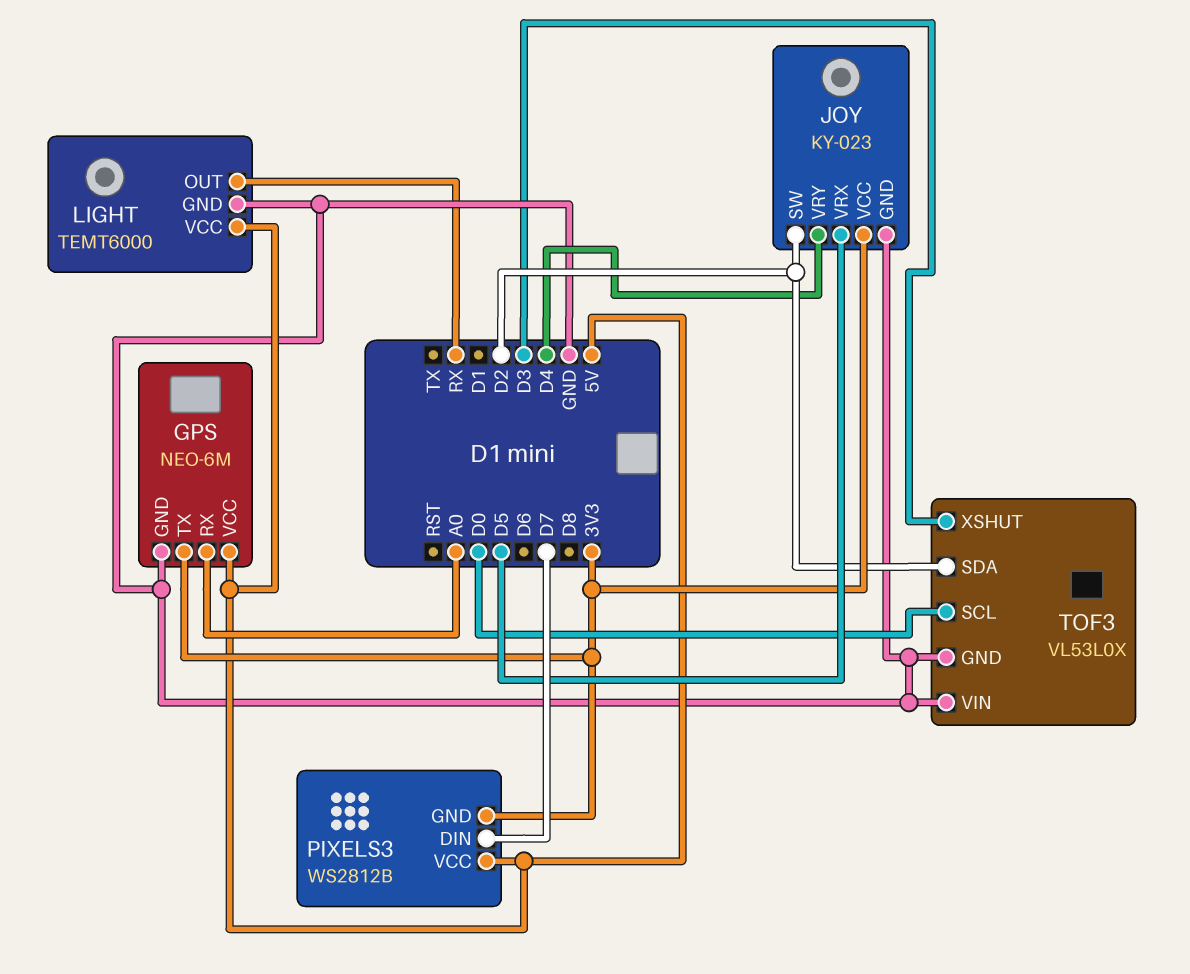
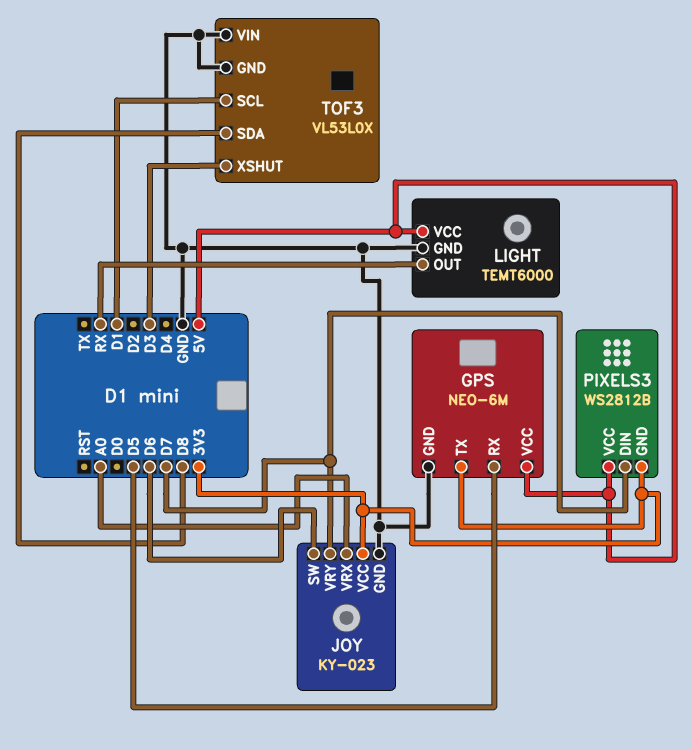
GPS pin RX: A0 -> D5
JOY pin SW: D2 -> D6
JOY pin VRX: D5 -> A0
JOY pin VRY: D4 -> D7
TOF3 pin SCL: D0 -> D1
TOF3 pin SDA: D2 -> D8

